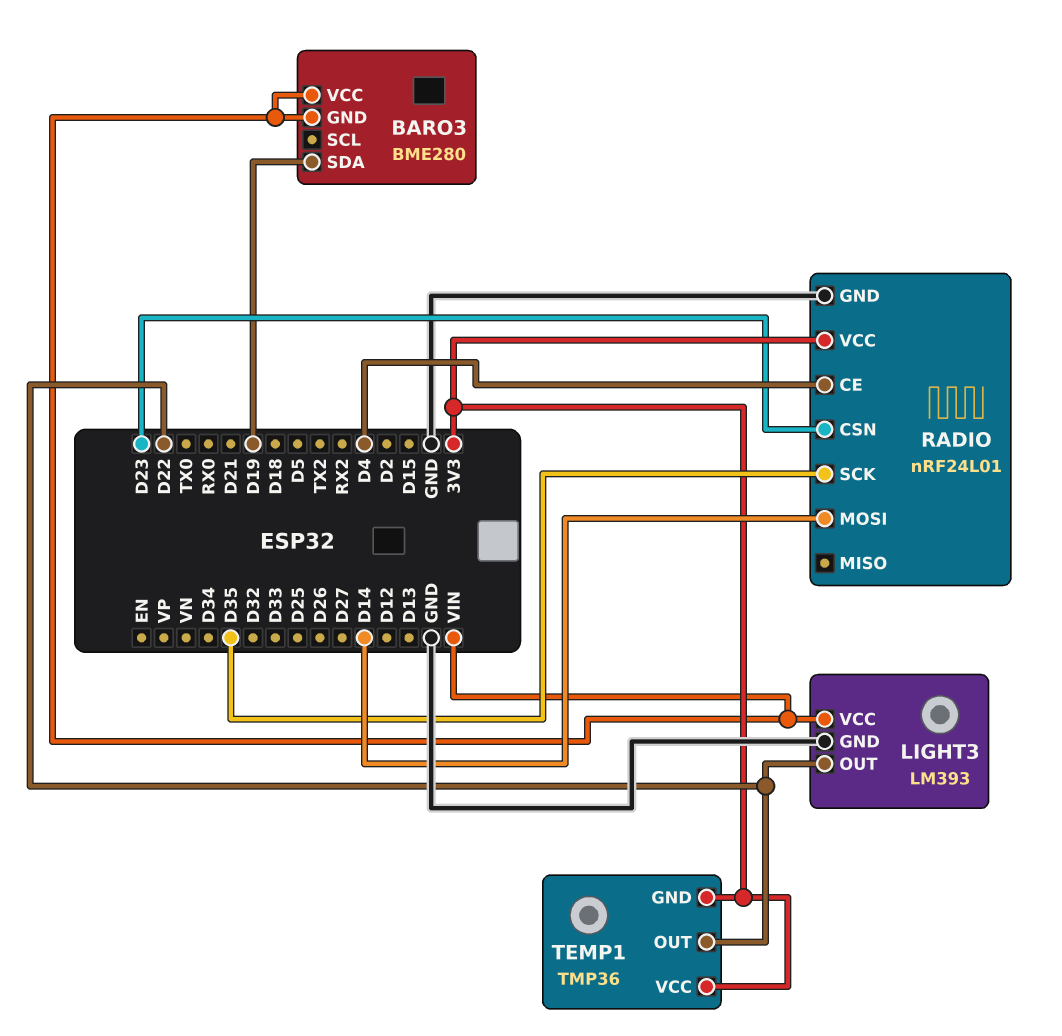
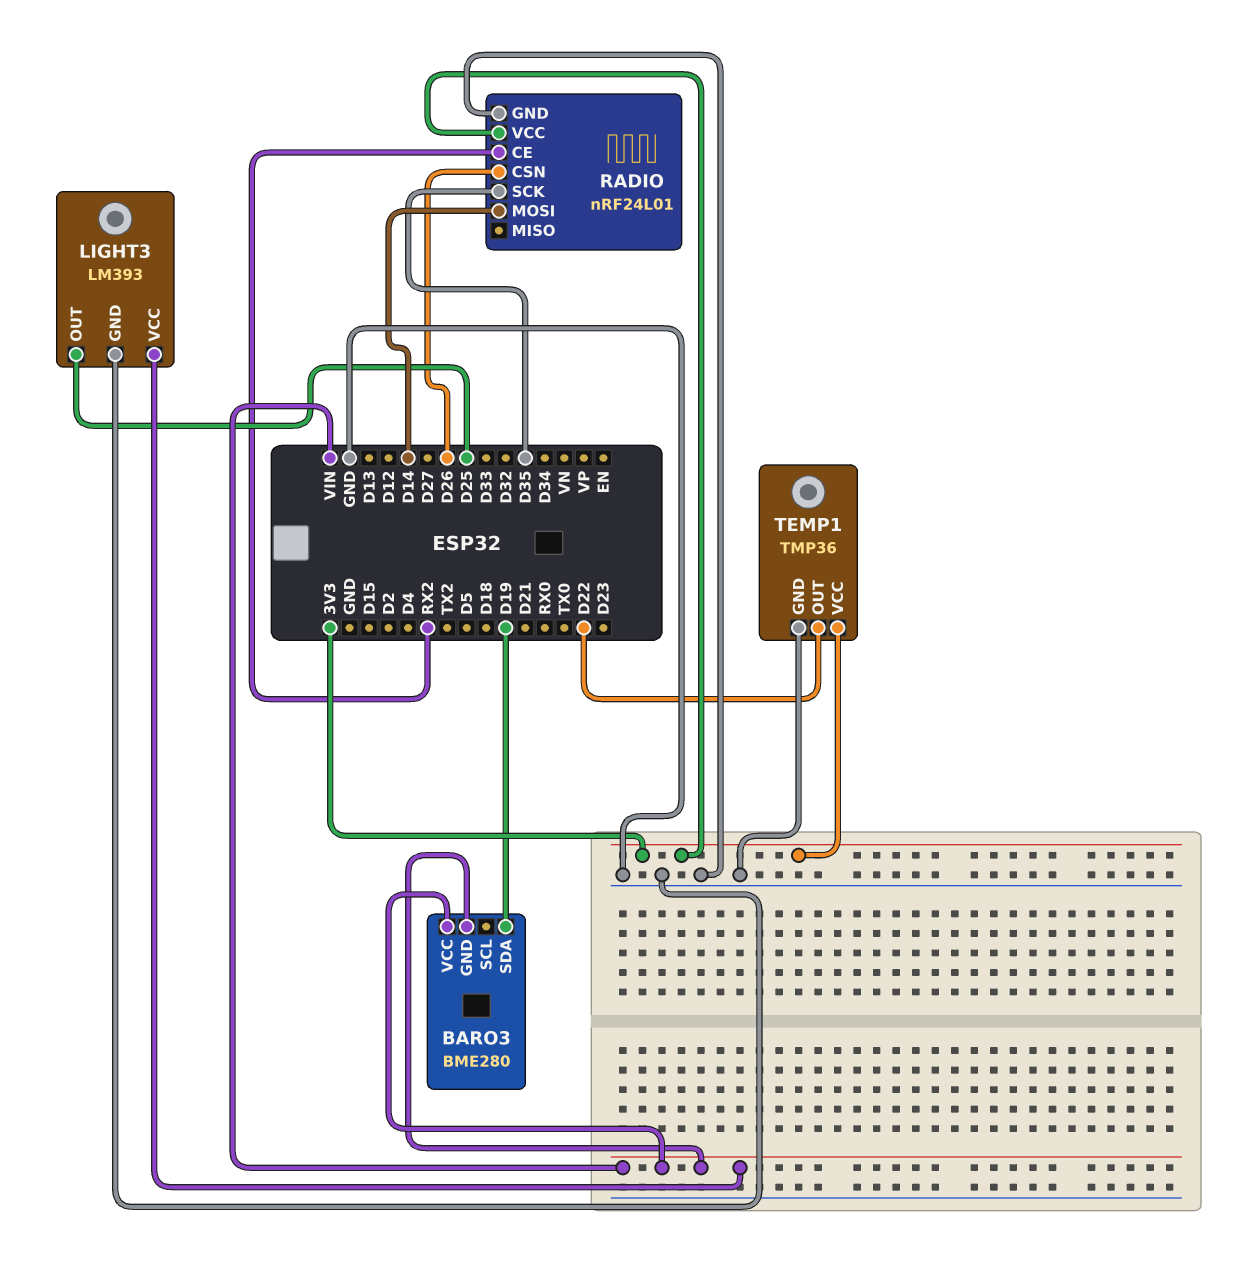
LIGHT3 pin OUT: D22 -> D25
RADIO pin CE: D4 -> RX2
RADIO pin CSN: D23 -> D26
TEMP1 pin GND: 3V3 -> GND

